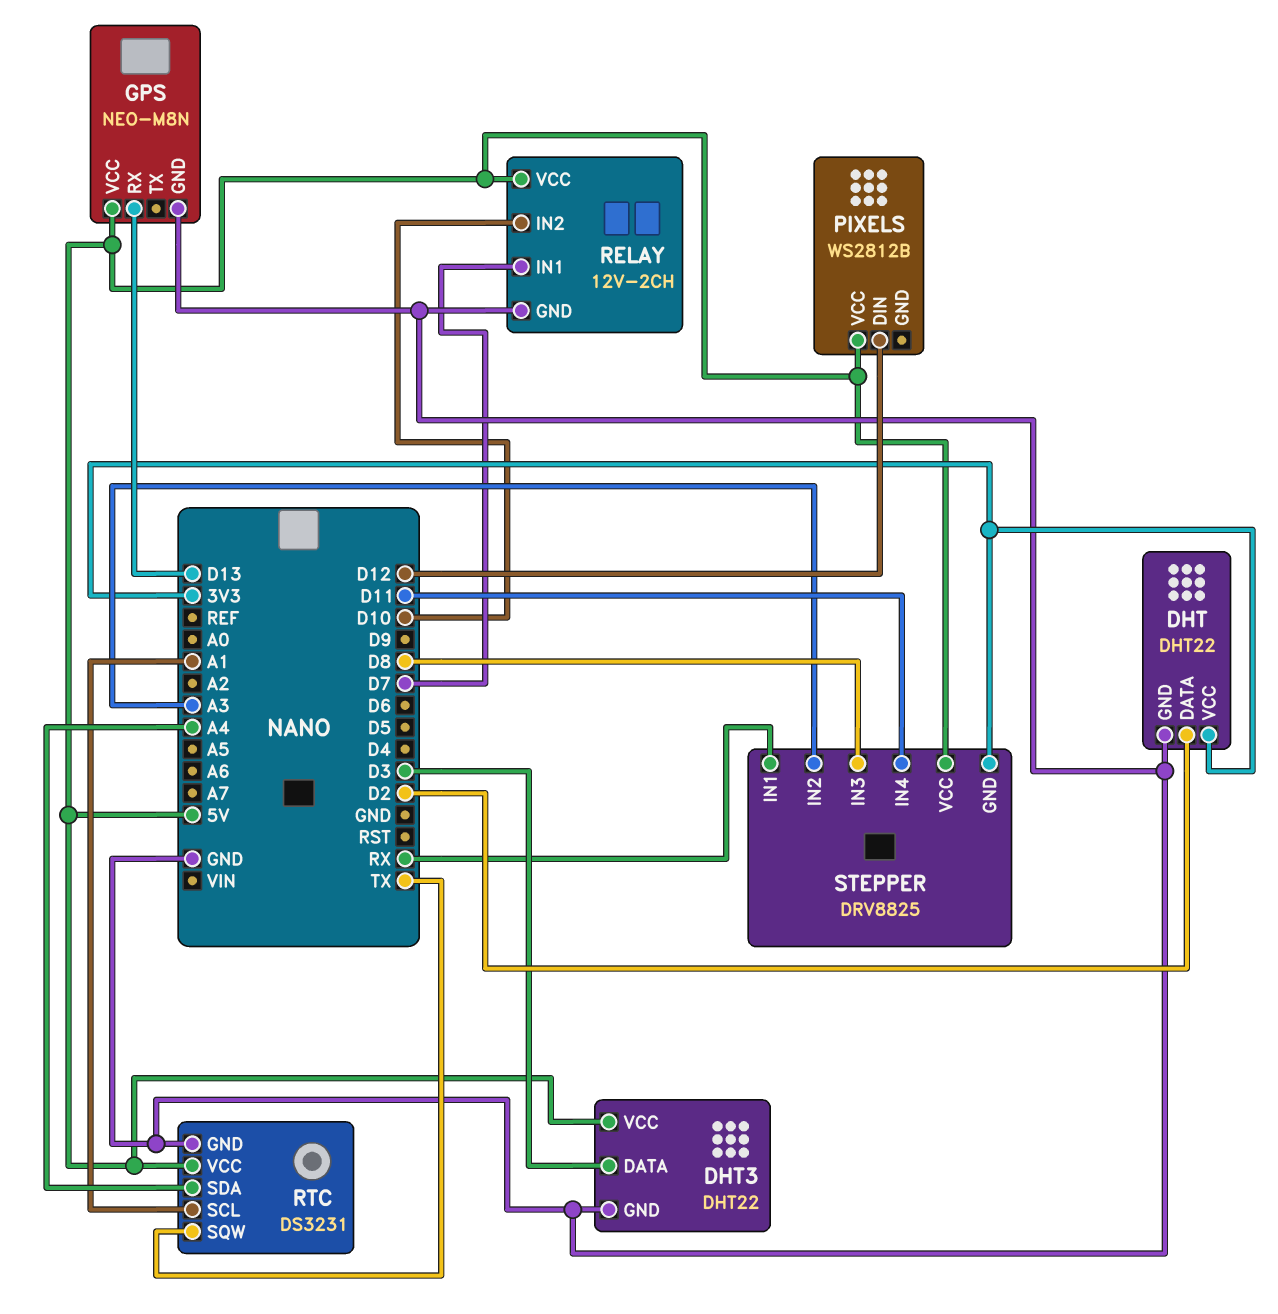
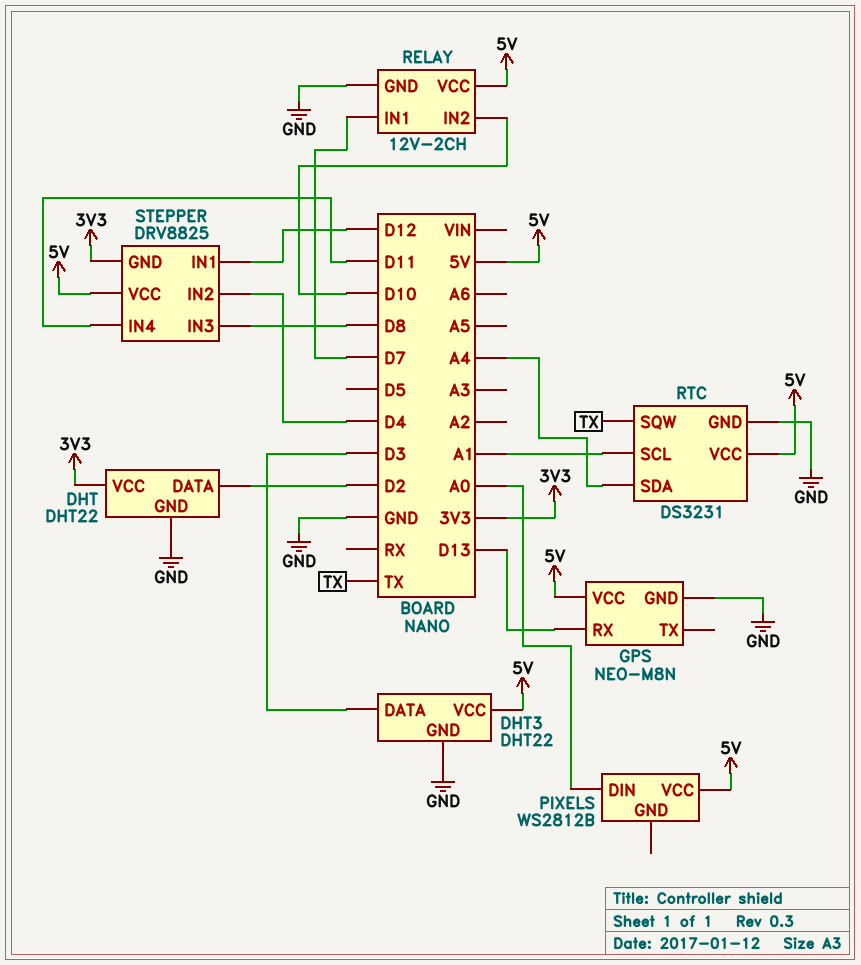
PIXELS pin DIN: D12 -> A0
STEPPER pin IN1: RX -> D12
STEPPER pin IN2: A3 -> D4

